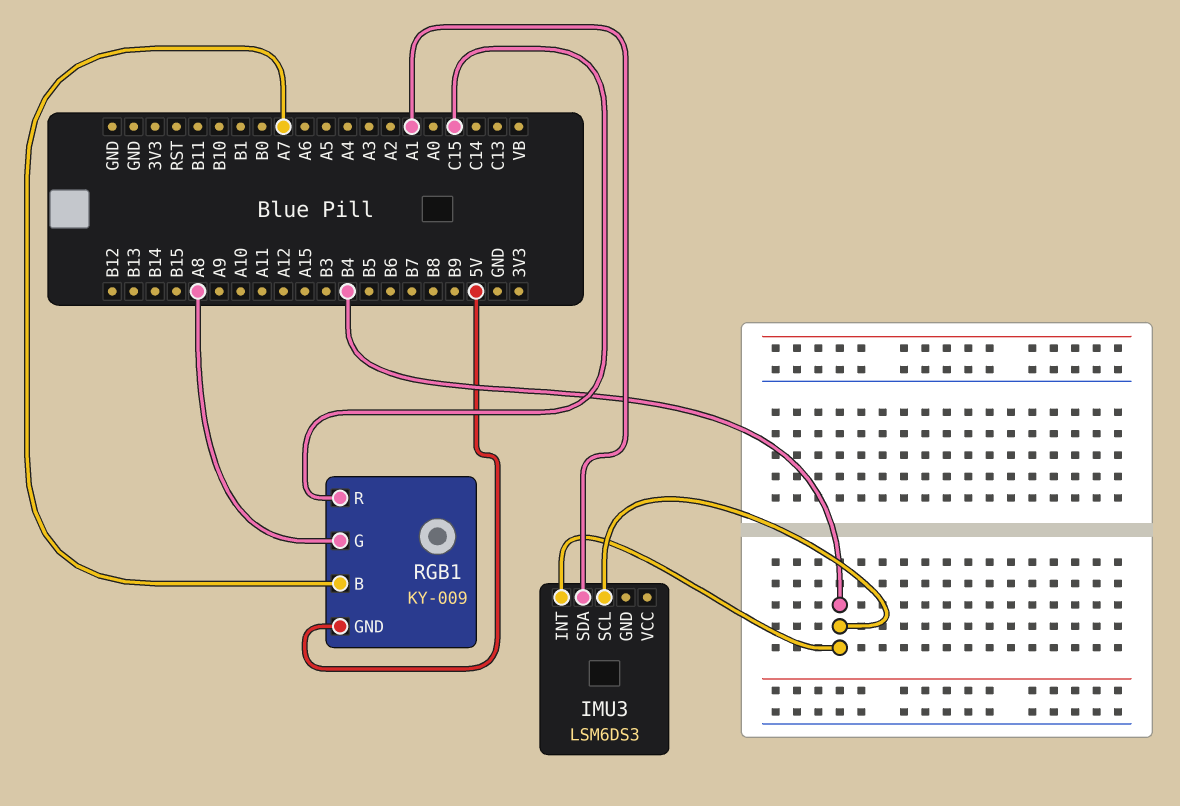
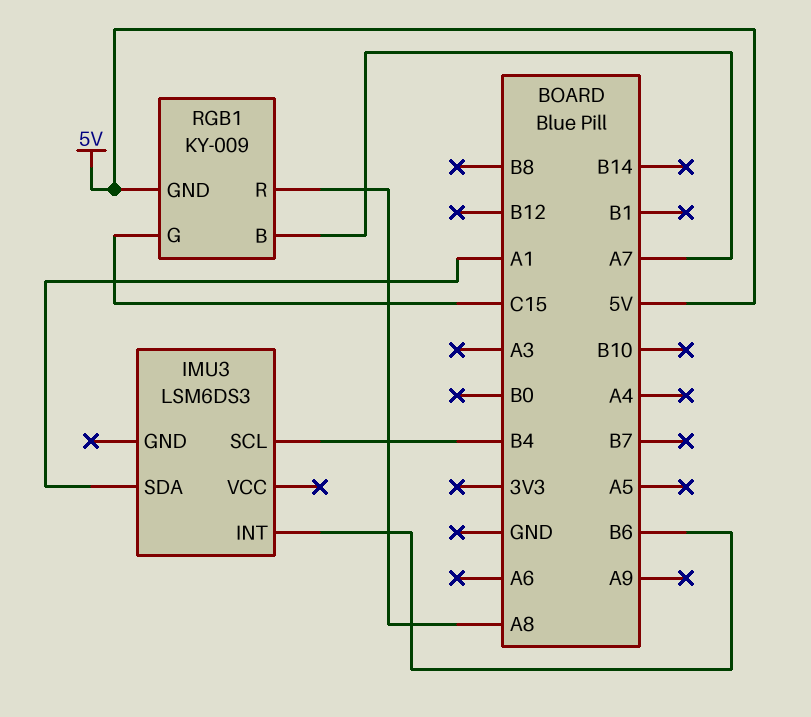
IMU3 pin INT: B4 -> B6
RGB1 pin G: A8 -> C15
RGB1 pin R: C15 -> A8

